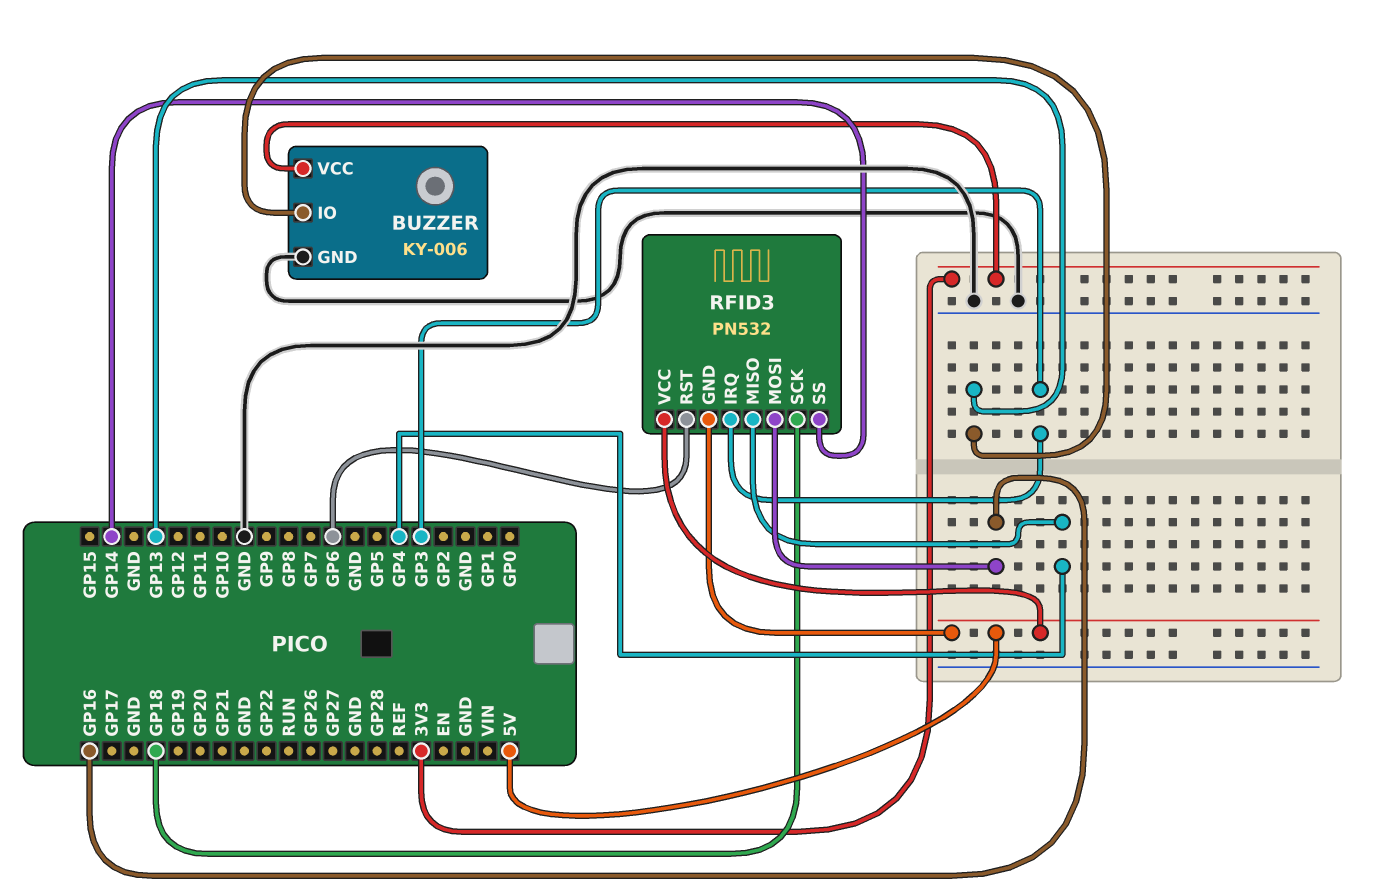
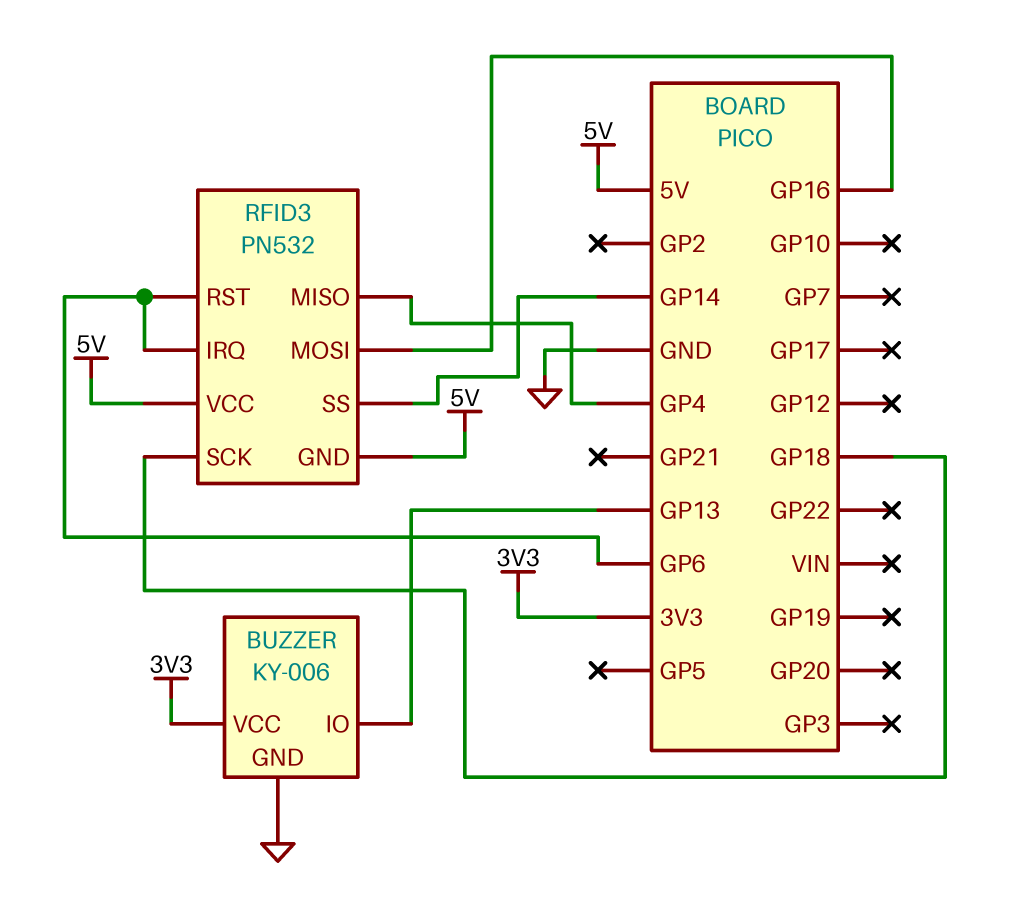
RFID3 pin IRQ: GP3 -> GP6

